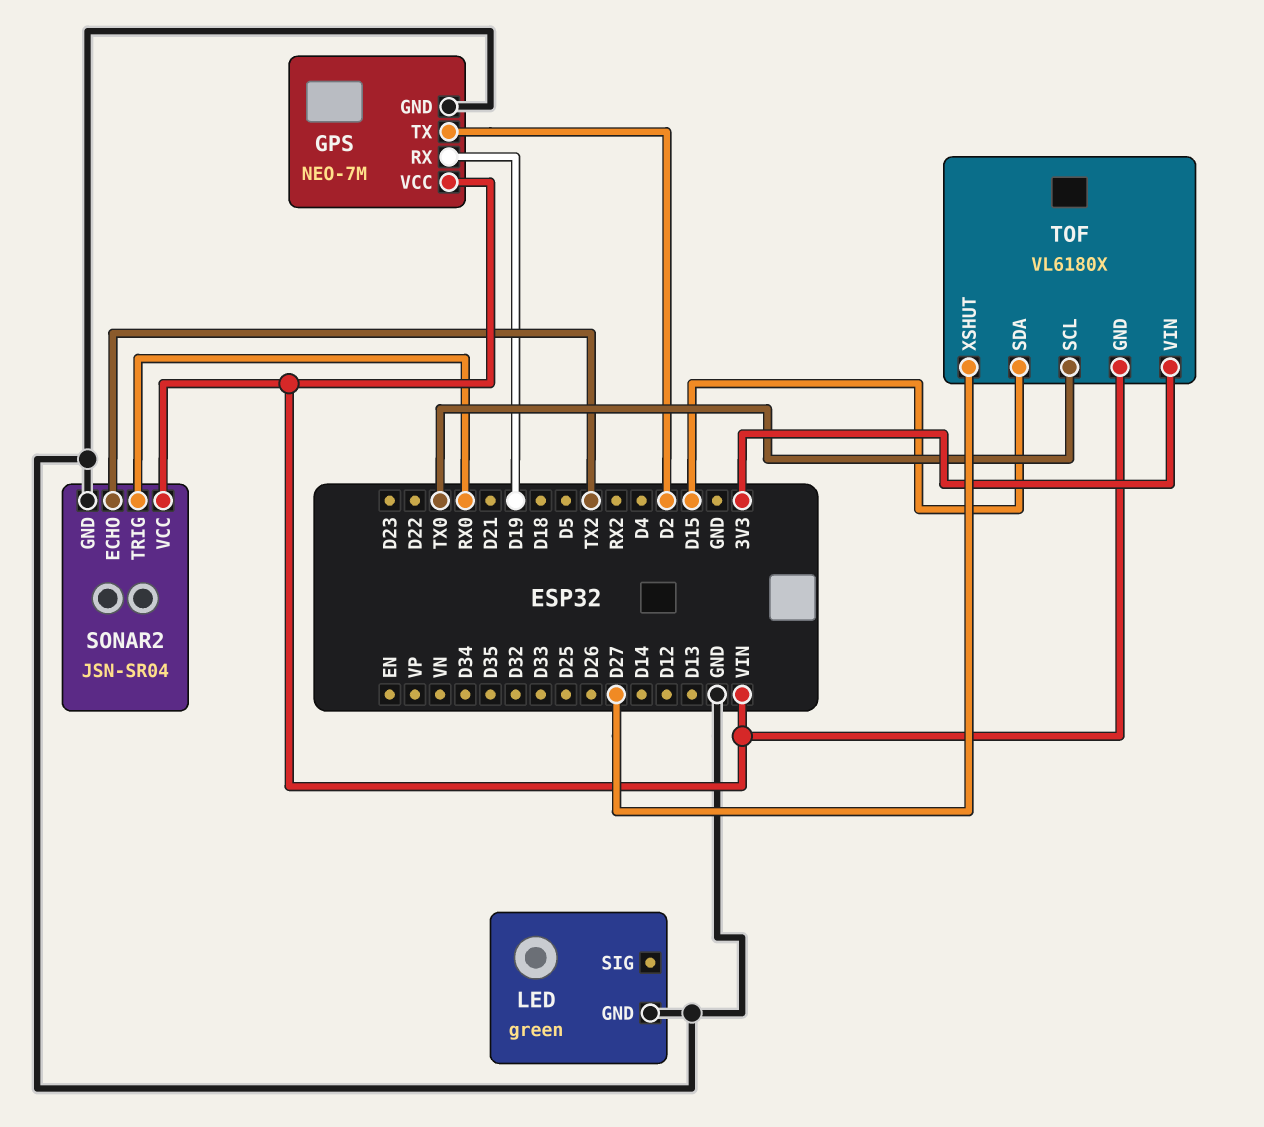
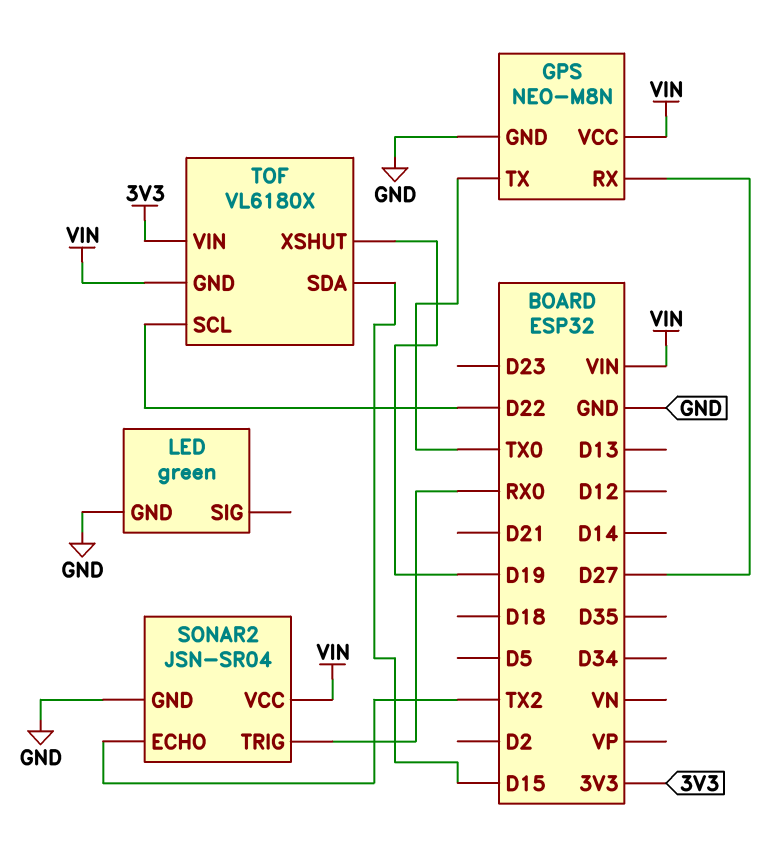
GPS: NEO-7M -> NEO-M8N
GPS pin RX: D19 -> D27
GPS pin TX: D2 -> TX0
TOF pin SCL: TX0 -> D22
TOF pin XSHUT: D27 -> D19

